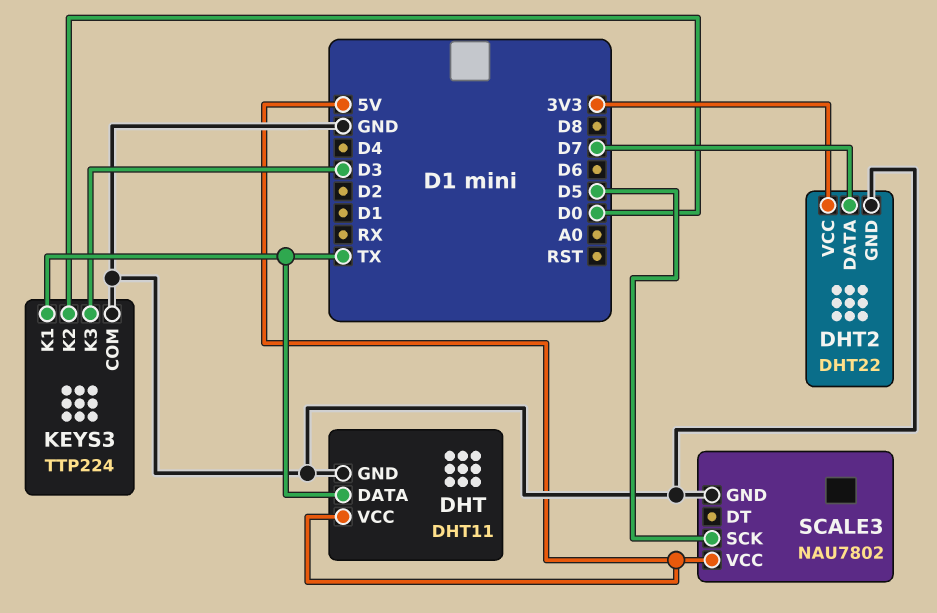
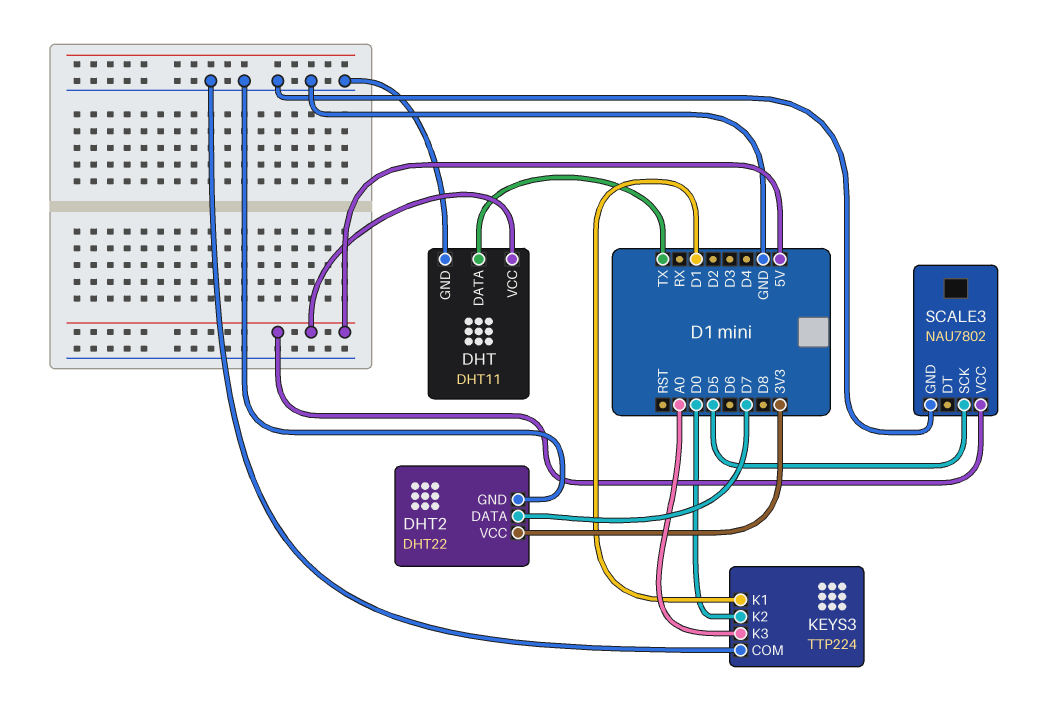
KEYS3 pin K1: TX -> D1
KEYS3 pin K3: D3 -> A0

